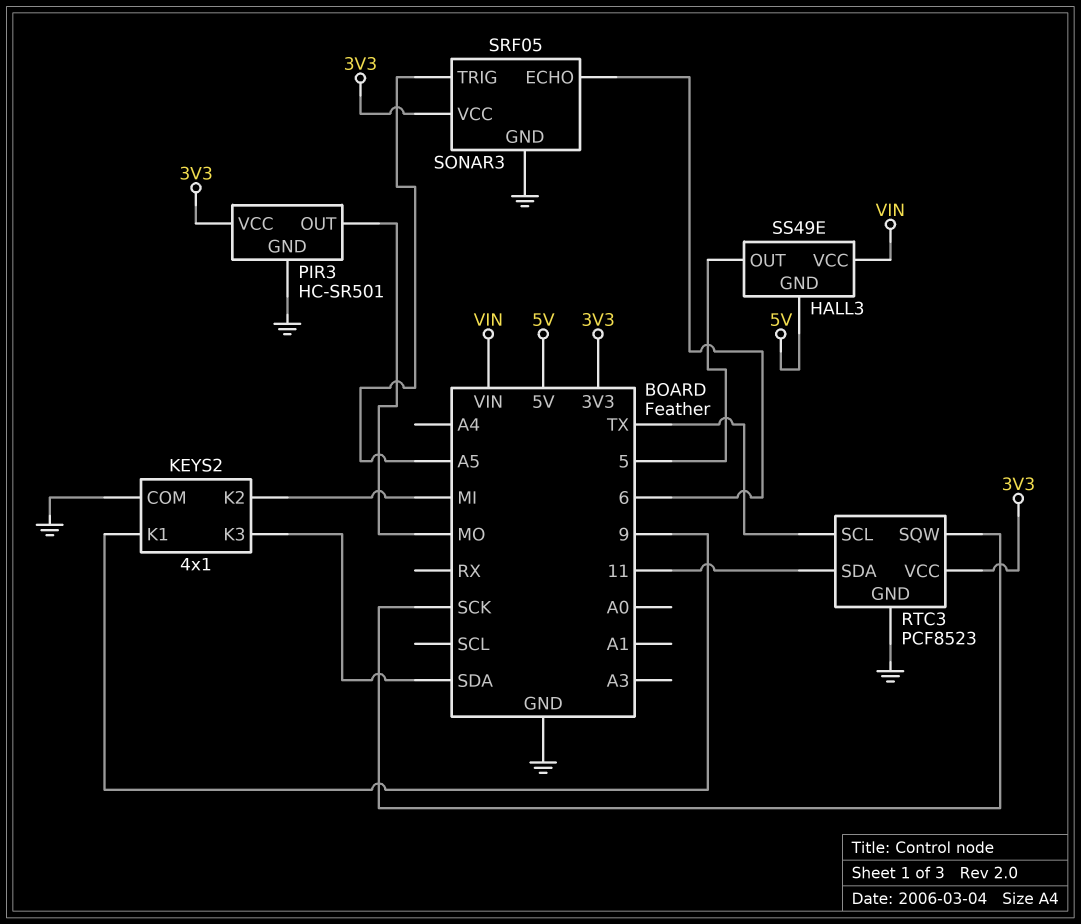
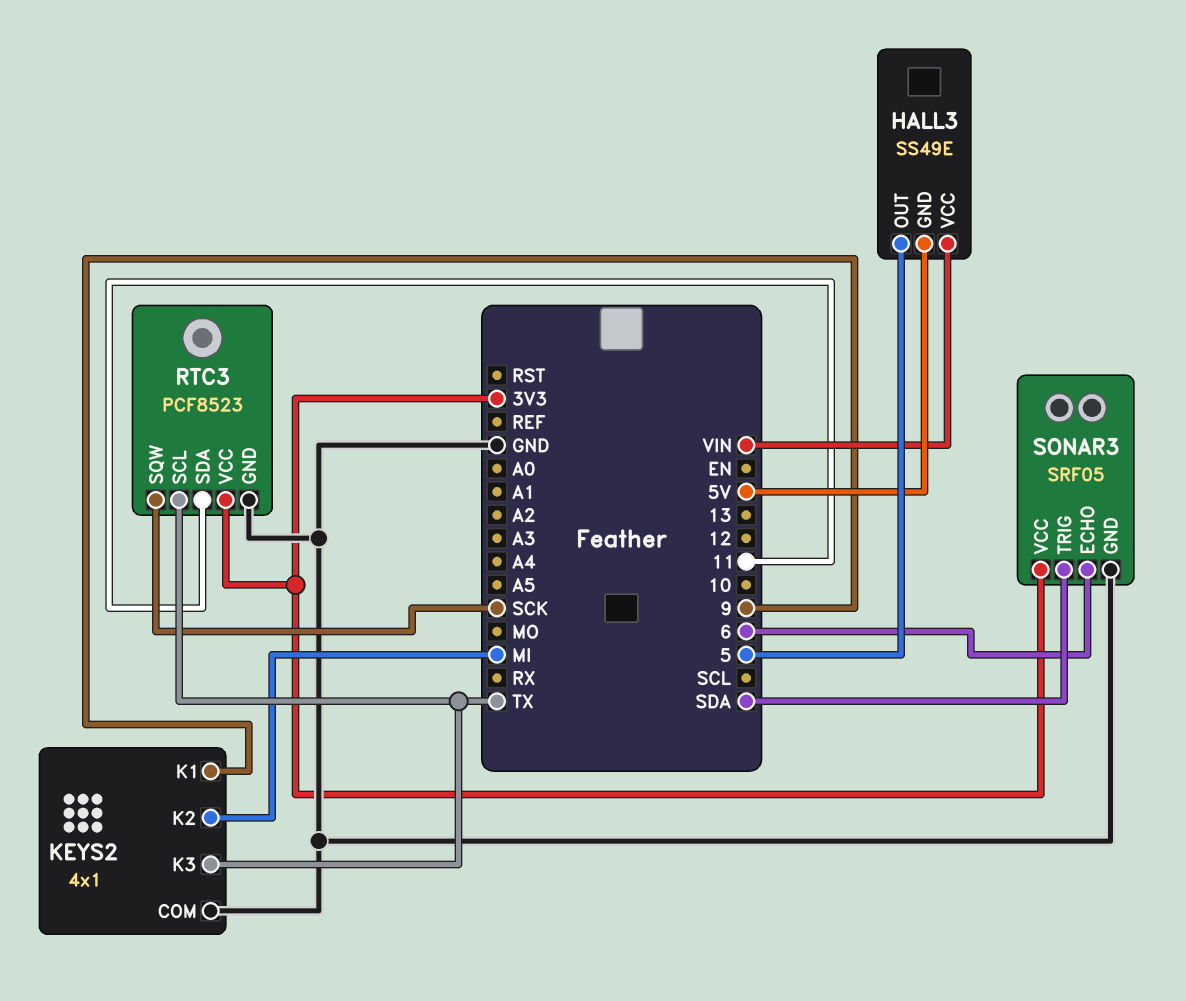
KEYS2 pin K3: SDA -> TX
PIR3: HC-SR501 -> none
PIR3 pin GND: GND -> none
PIR3 pin OUT: MO -> none
PIR3 pin VCC: 3V3 -> none
SONAR3 pin TRIG: A5 -> SDA

